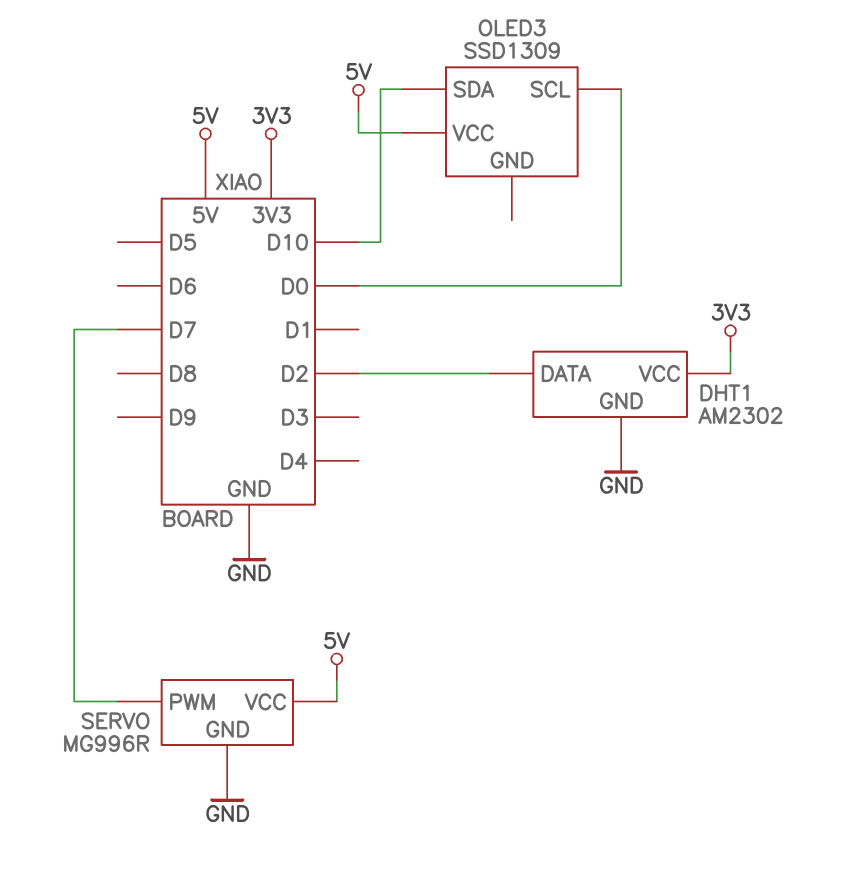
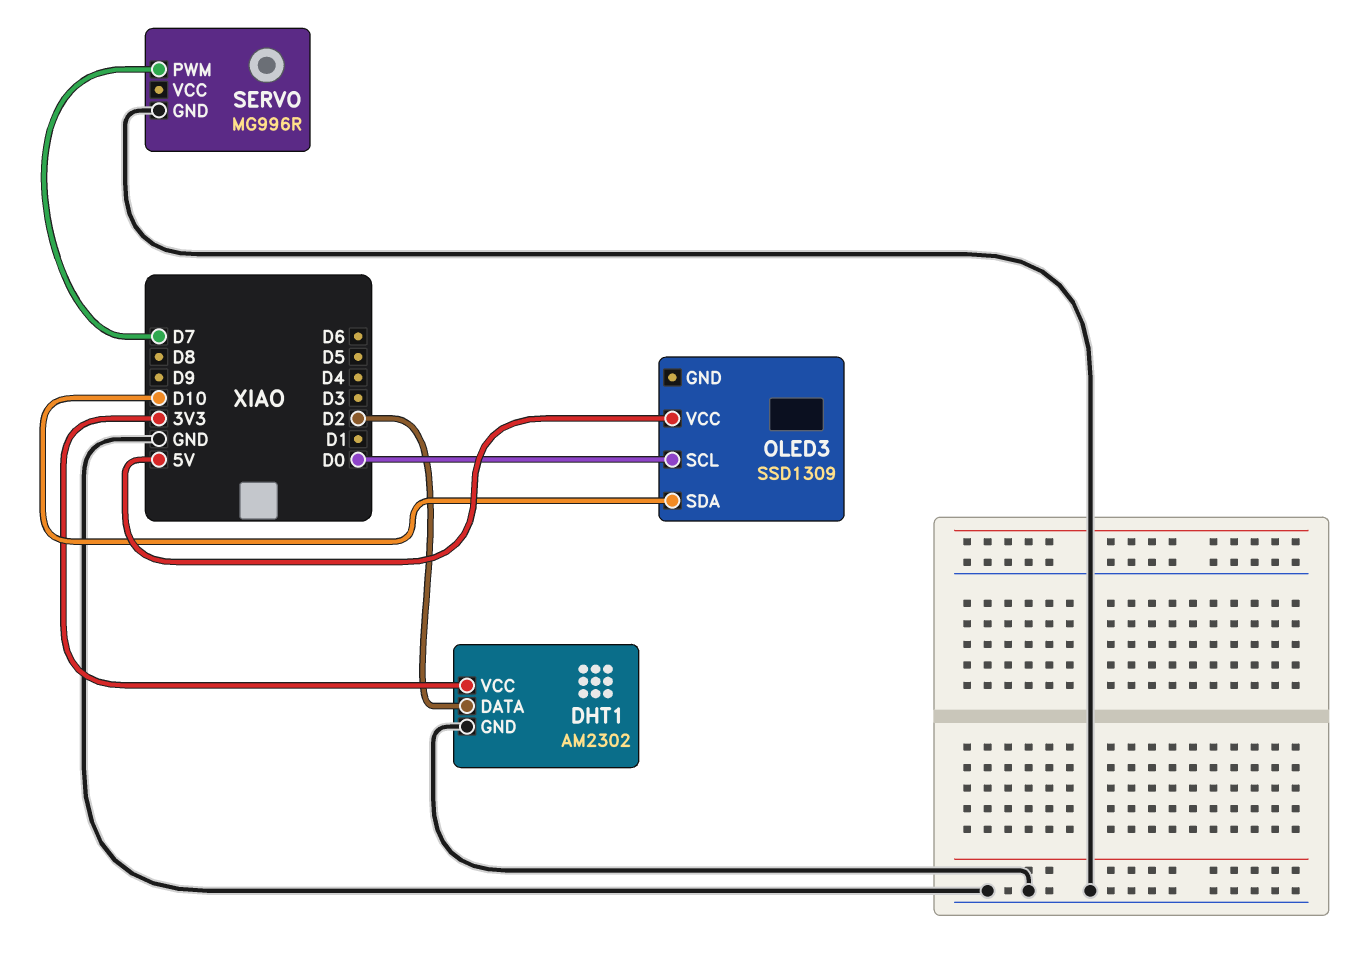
SERVO pin VCC: 5V -> none

